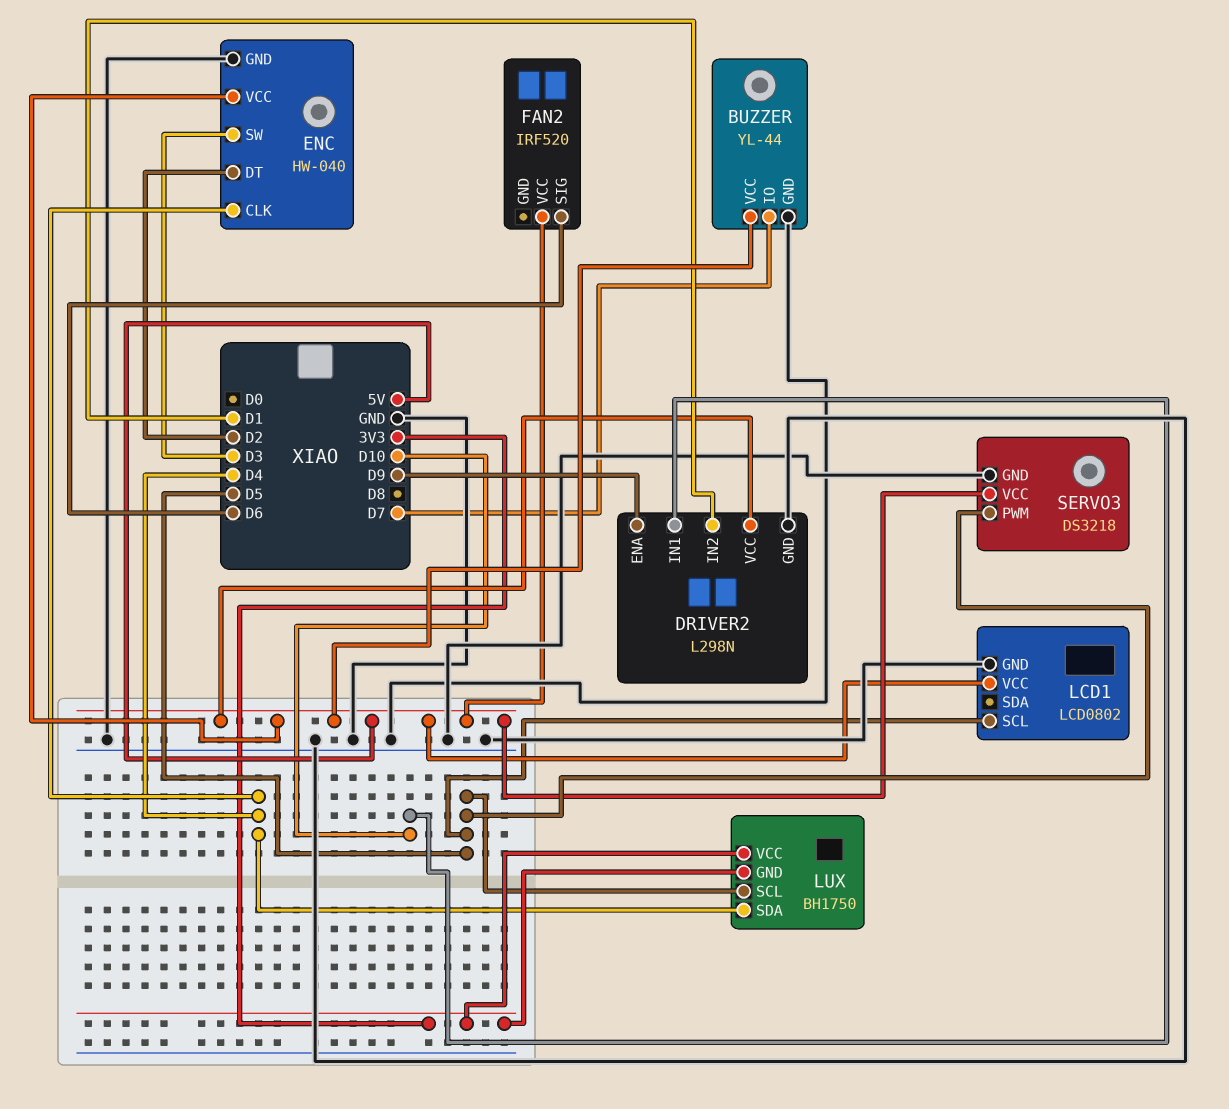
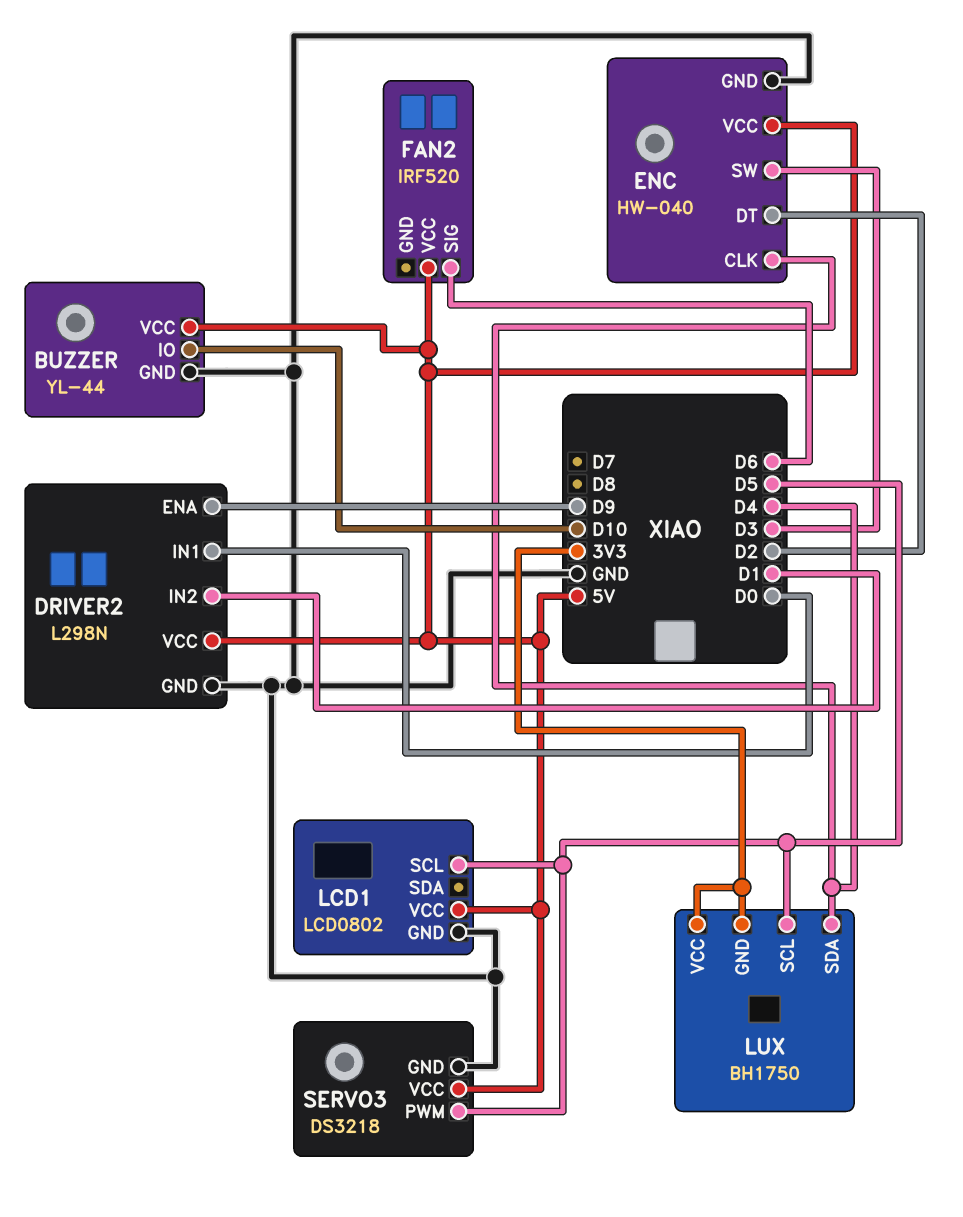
BUZZER pin IO: D7 -> D10
DRIVER2 pin IN1: D10 -> D0

